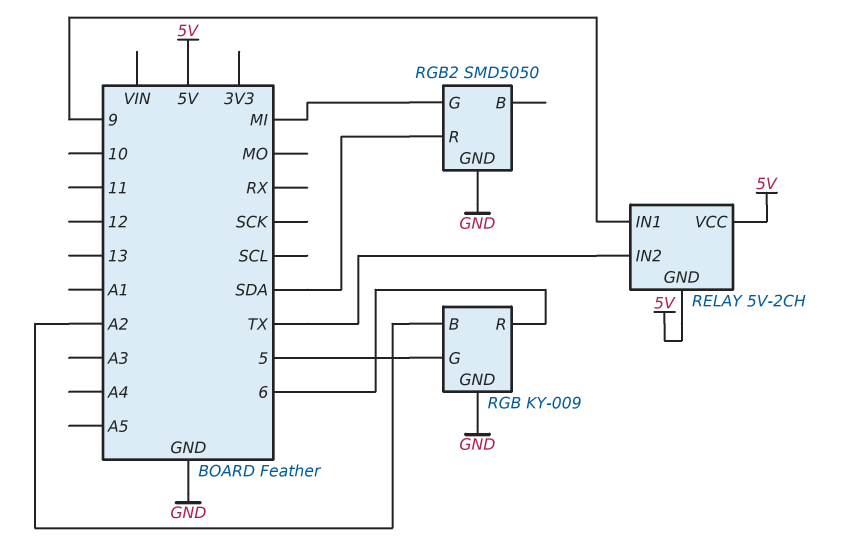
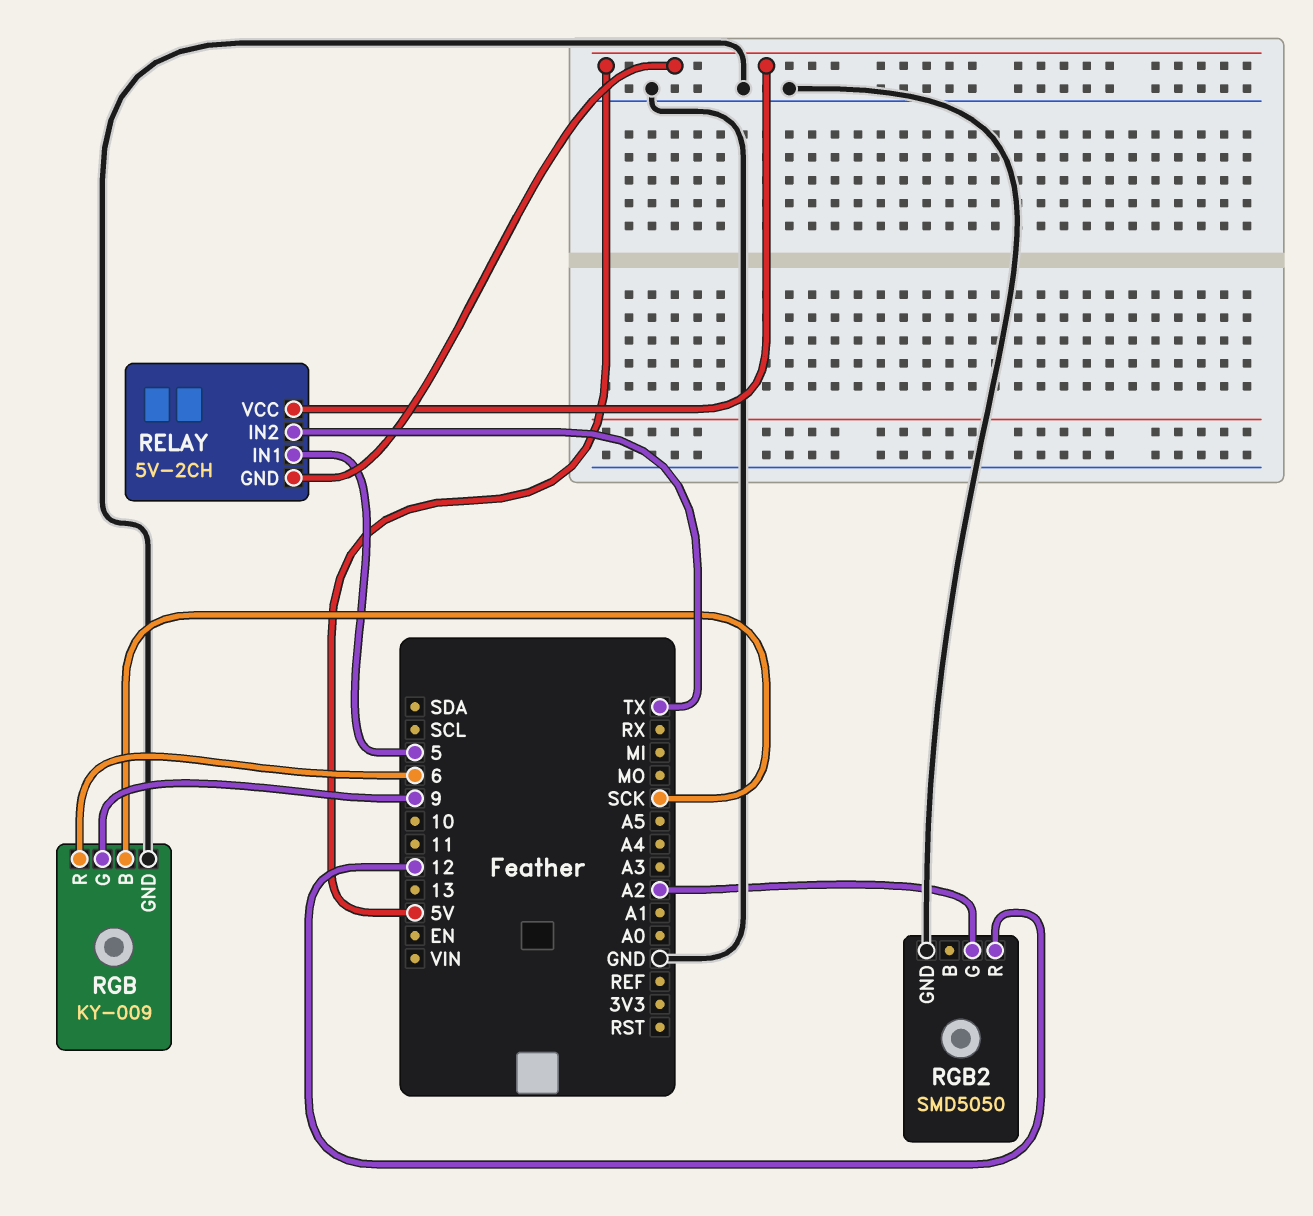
RELAY pin IN1: 9 -> 5
RGB pin B: A2 -> SCK
RGB pin G: 5 -> 9
RGB2 pin G: MI -> A2
RGB2 pin R: SDA -> 12

